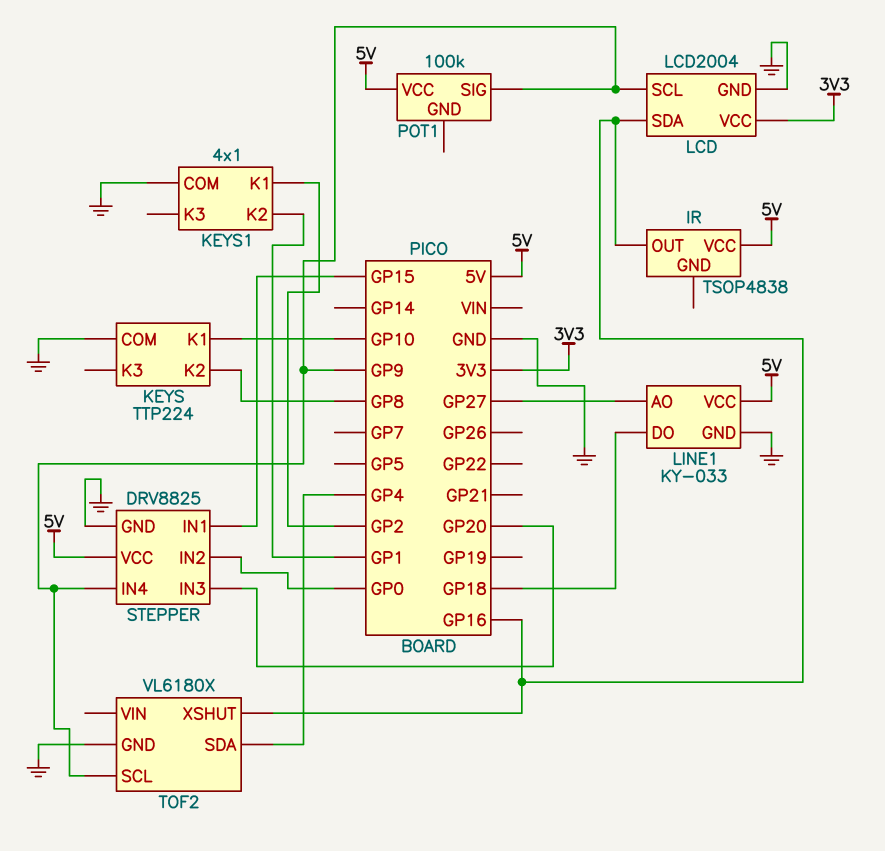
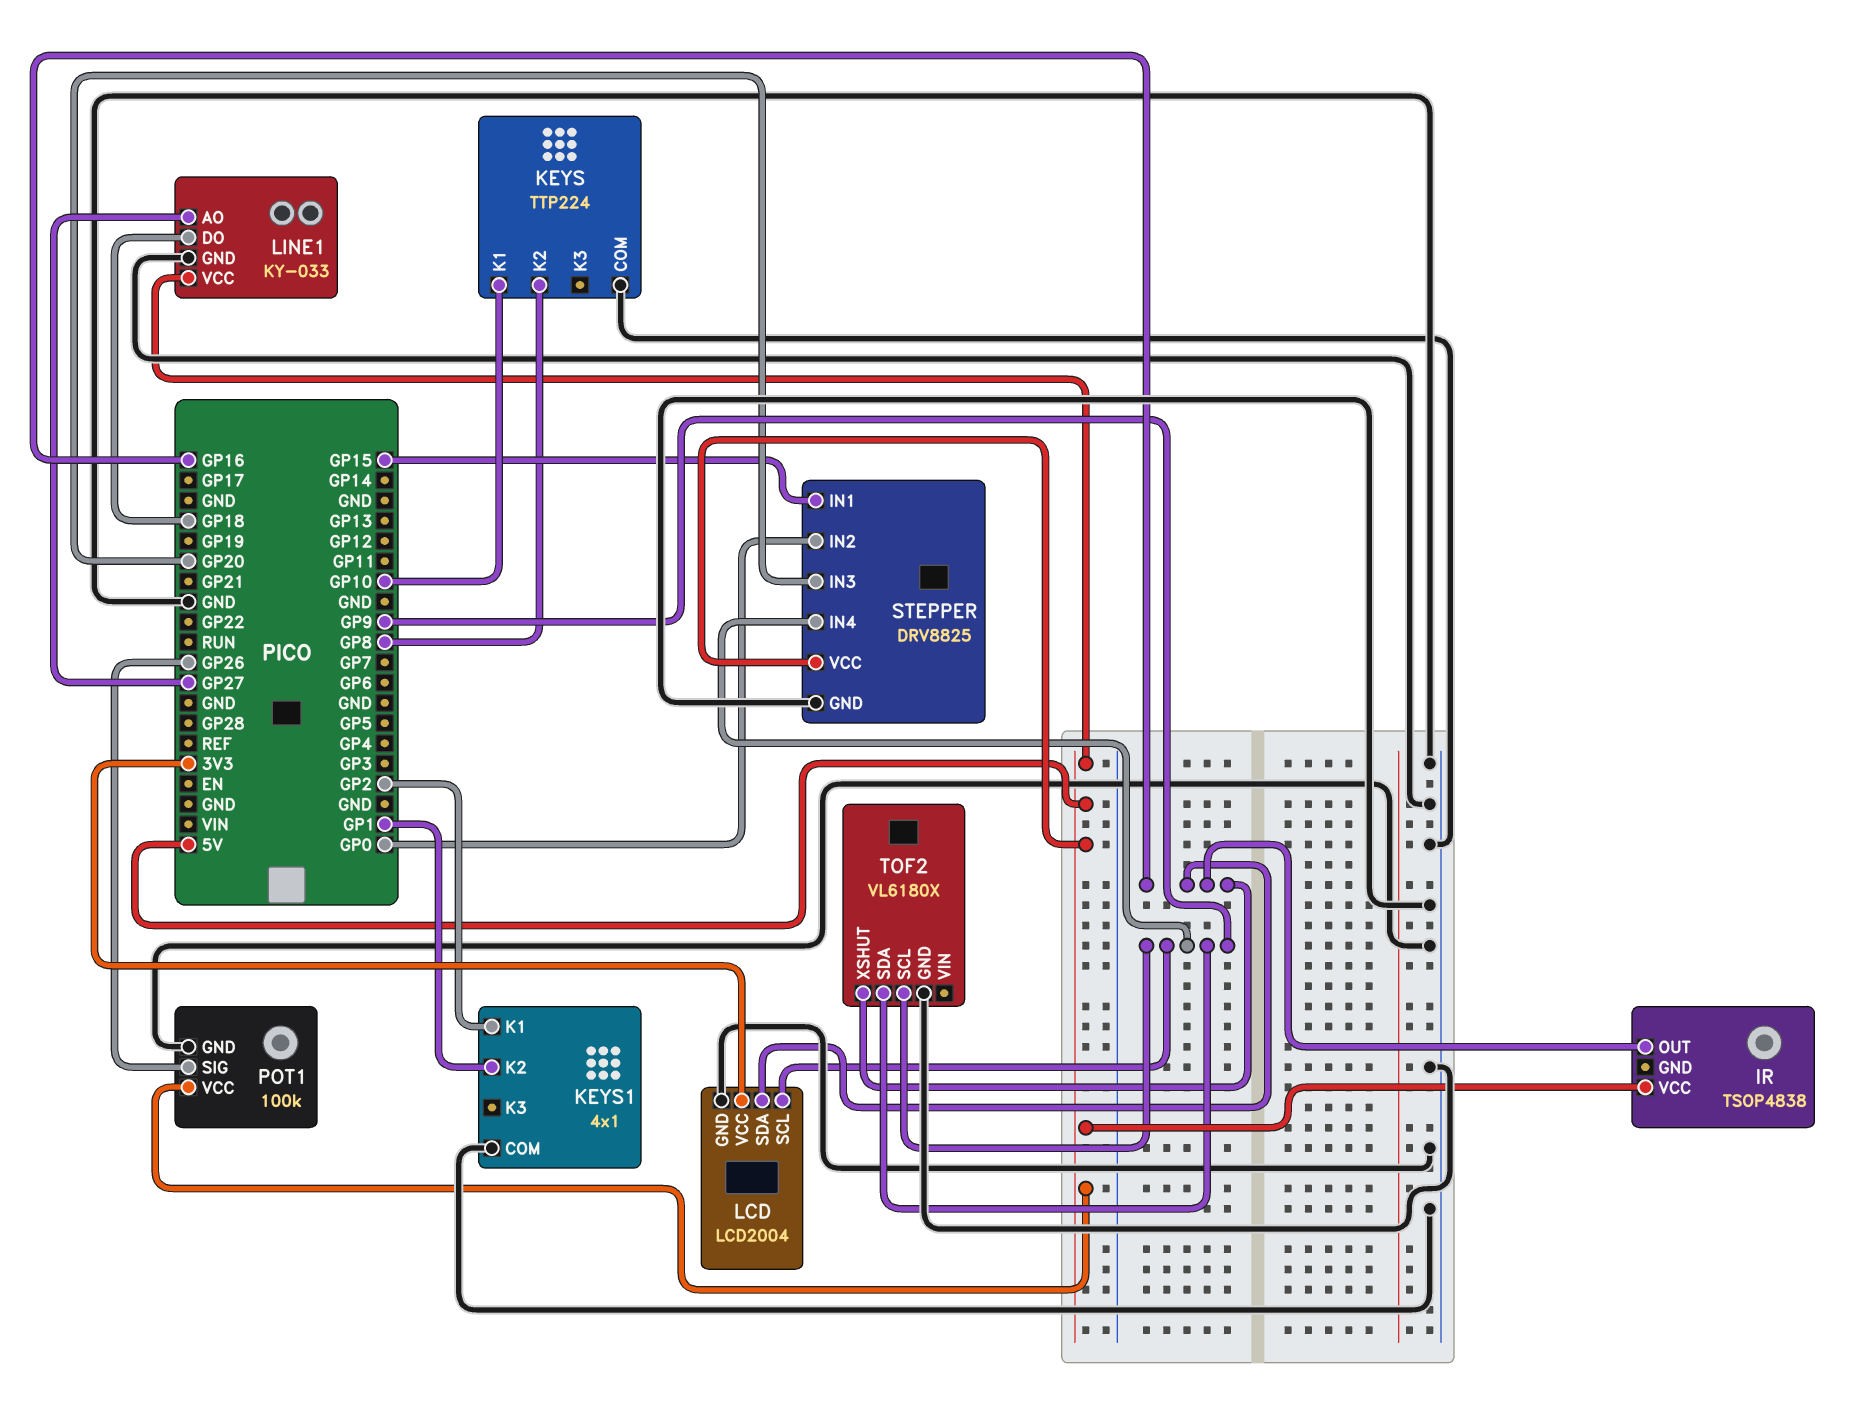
POT1 pin GND: none -> GND
POT1 pin SIG: GP9 -> GP26
TOF2 pin SDA: GP4 -> GP9

